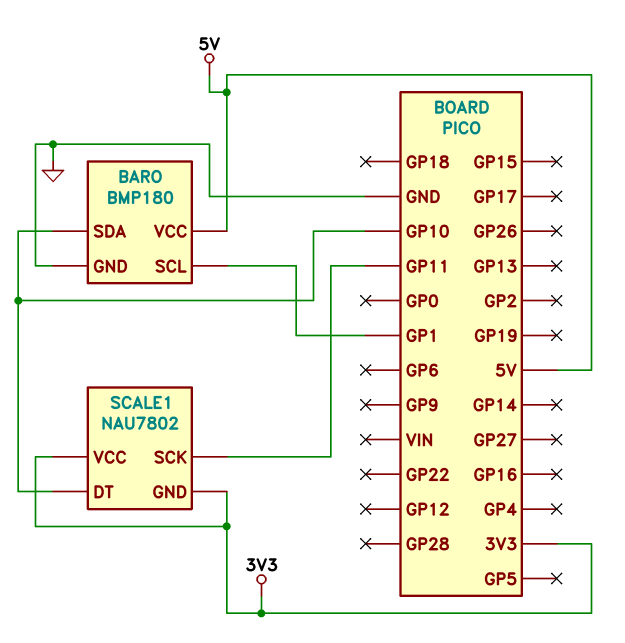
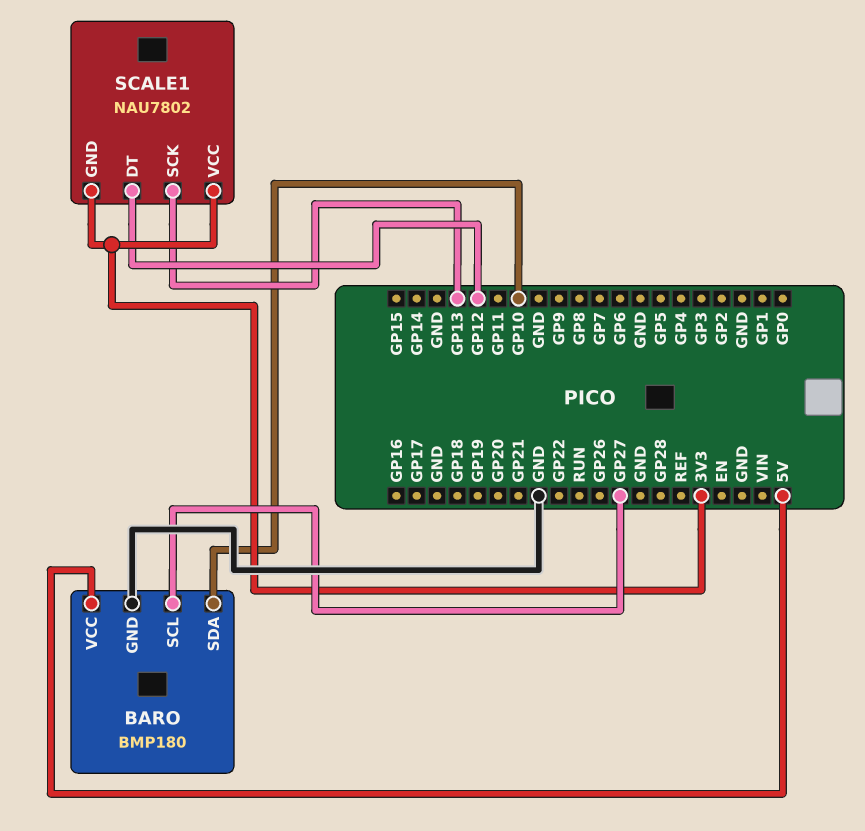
BARO pin SCL: GP1 -> GP27
SCALE1 pin DT: GP10 -> GP12
SCALE1 pin SCK: GP11 -> GP13

